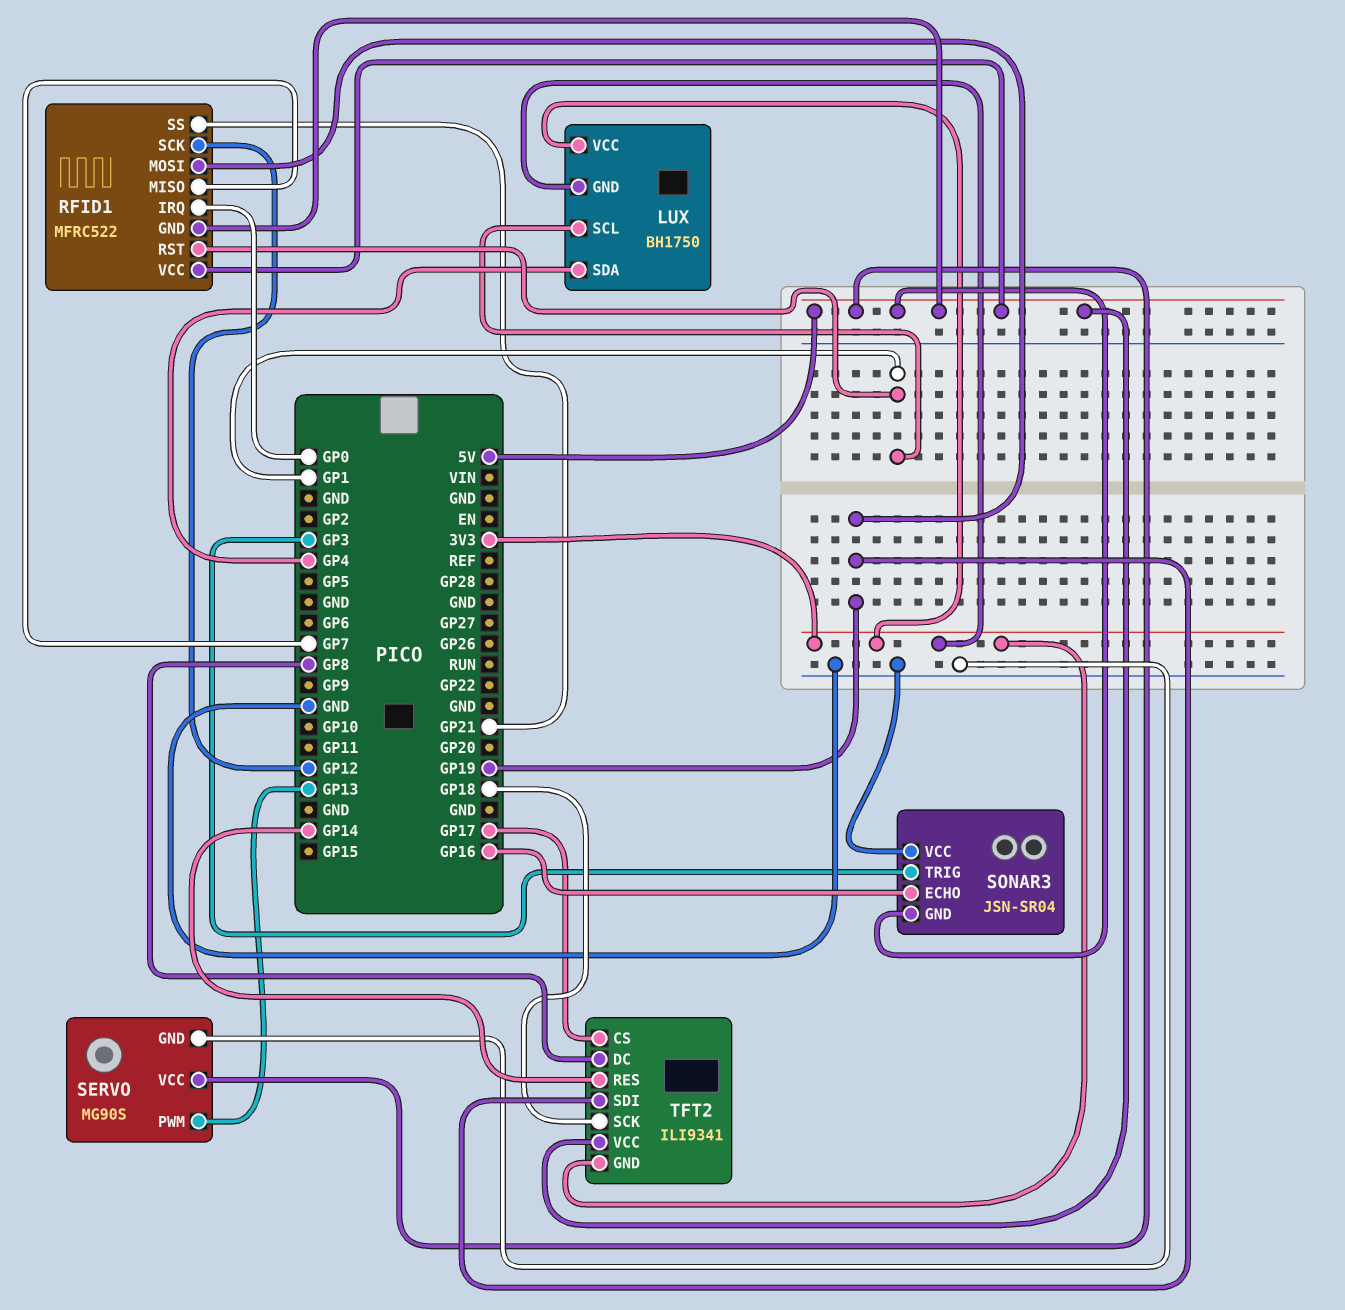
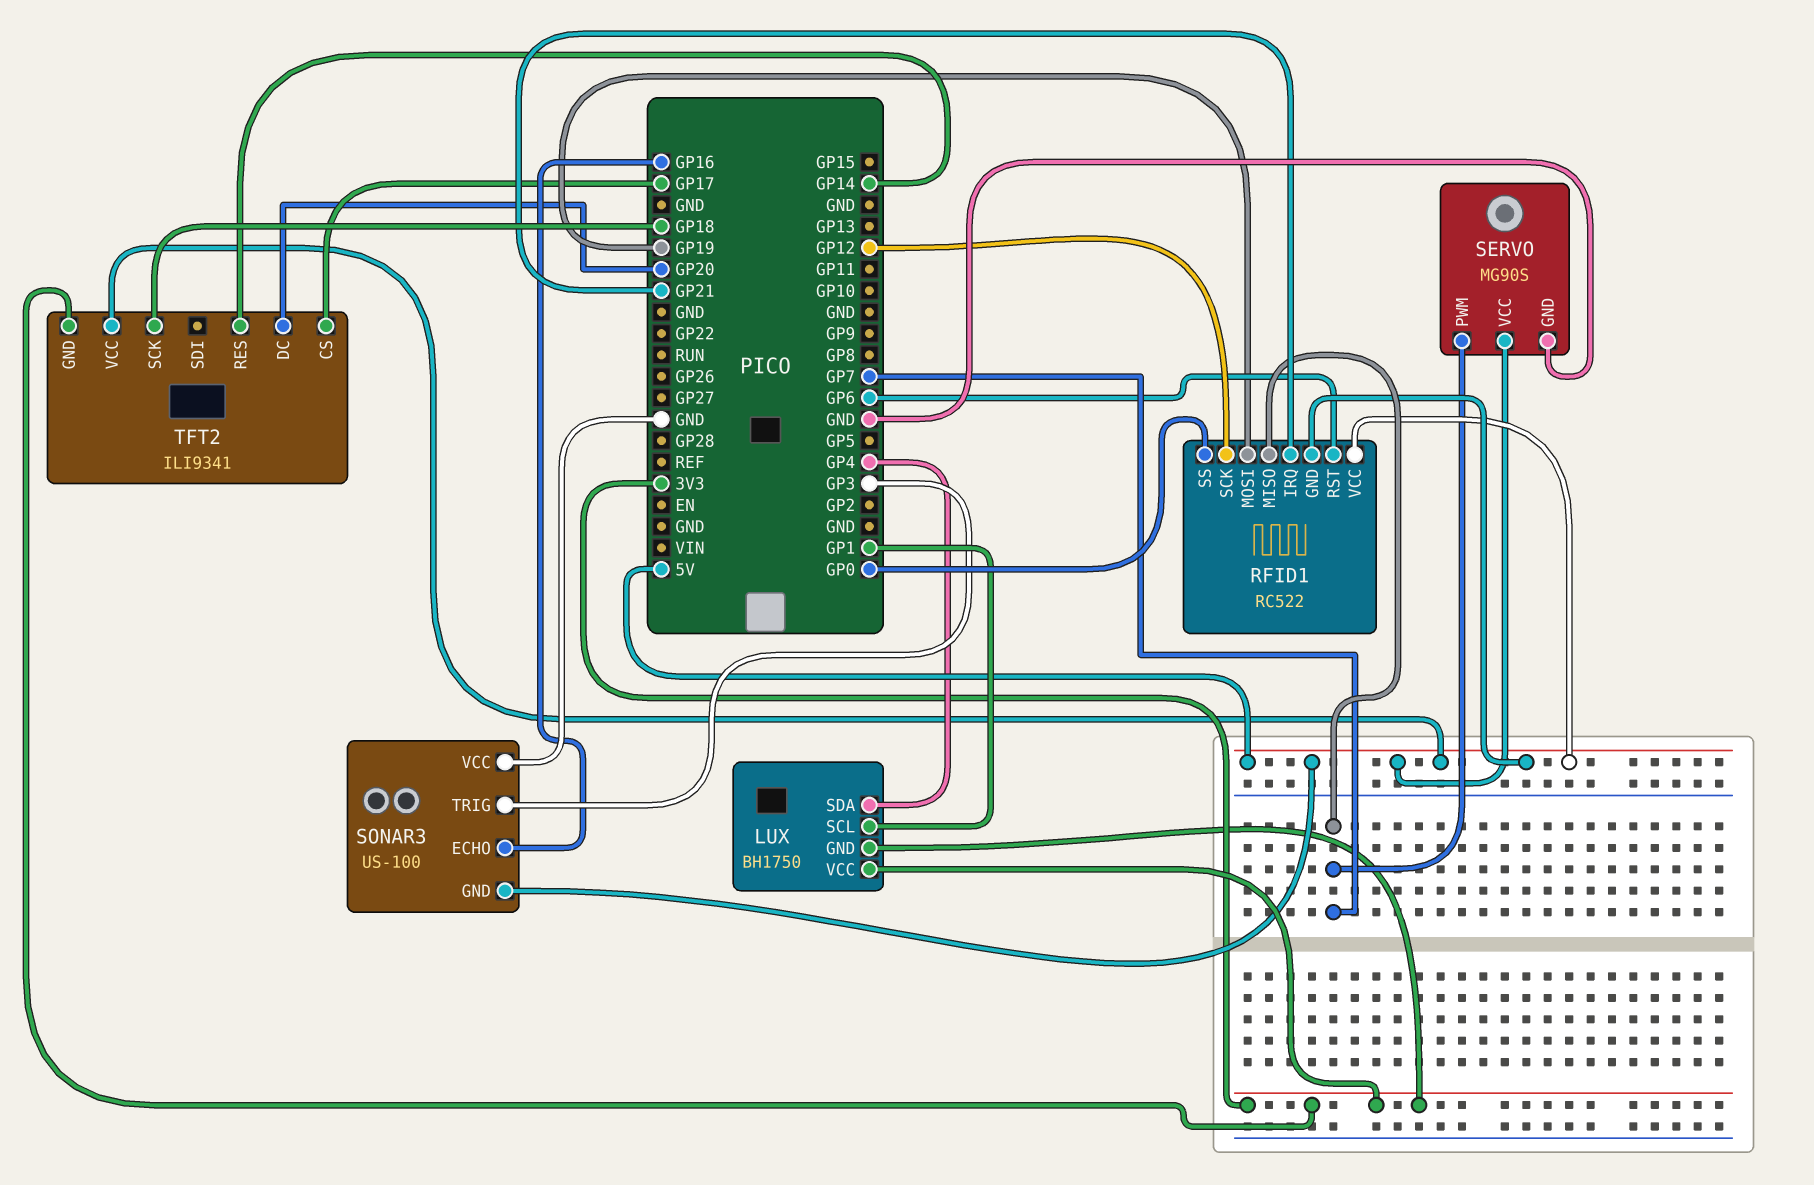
RFID1: MFRC522 -> RC522
RFID1 pin IRQ: GP0 -> GP21
RFID1 pin RST: GP1 -> GP6
RFID1 pin SS: GP21 -> GP0
SERVO pin PWM: GP13 -> GP7
SONAR3: JSN-SR04 -> US-100
TFT2 pin DC: GP8 -> GP20
TFT2 pin SDI: GP19 -> none

